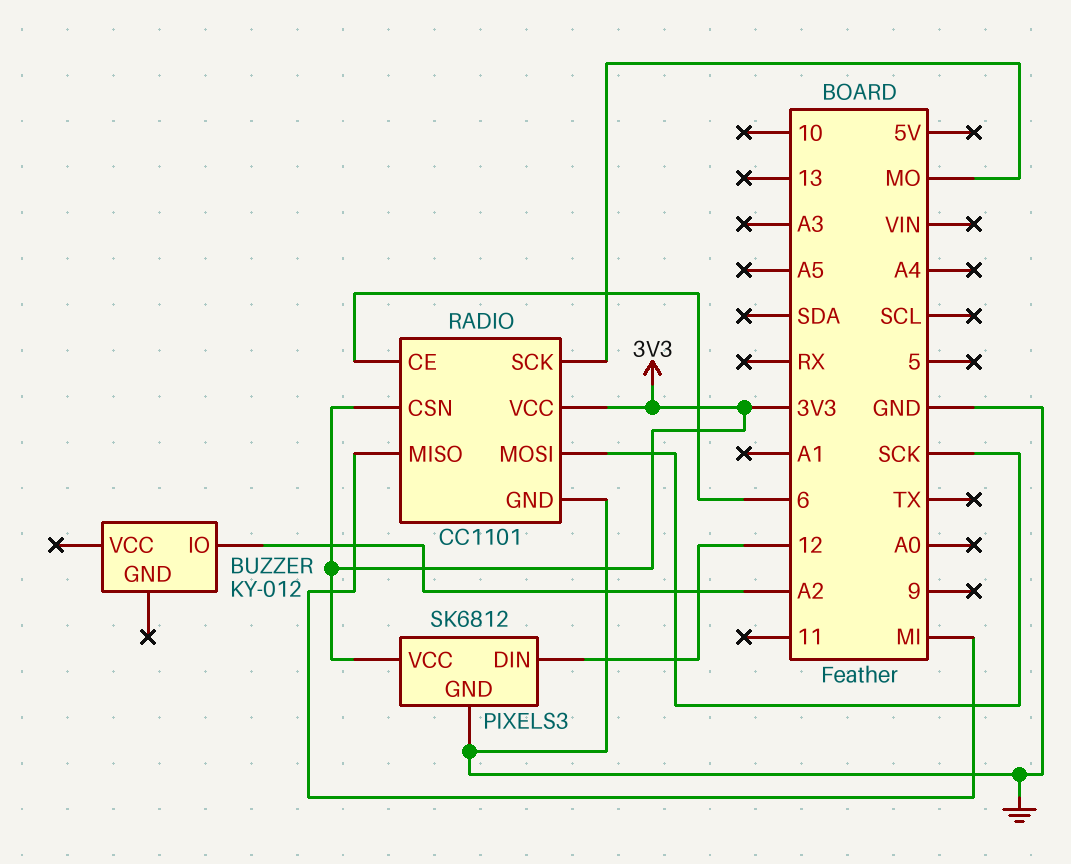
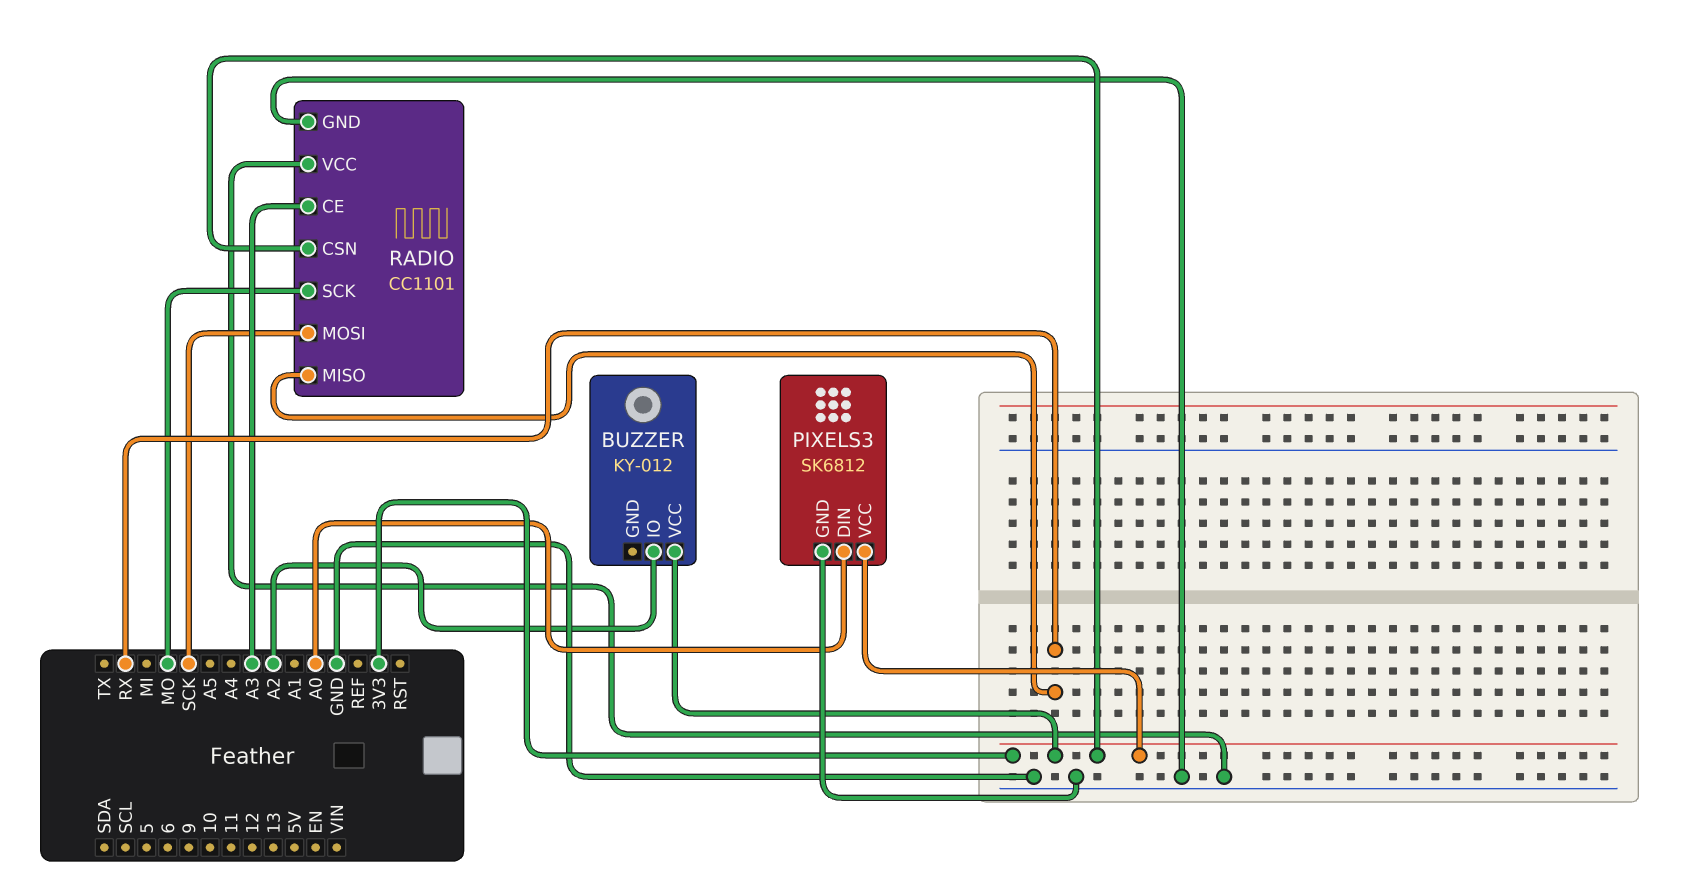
BUZZER pin VCC: none -> 3V3
PIXELS3 pin DIN: 12 -> A0
RADIO pin CE: 6 -> A3
RADIO pin MISO: MI -> RX
RADIO pin VCC: 3V3 -> GND

